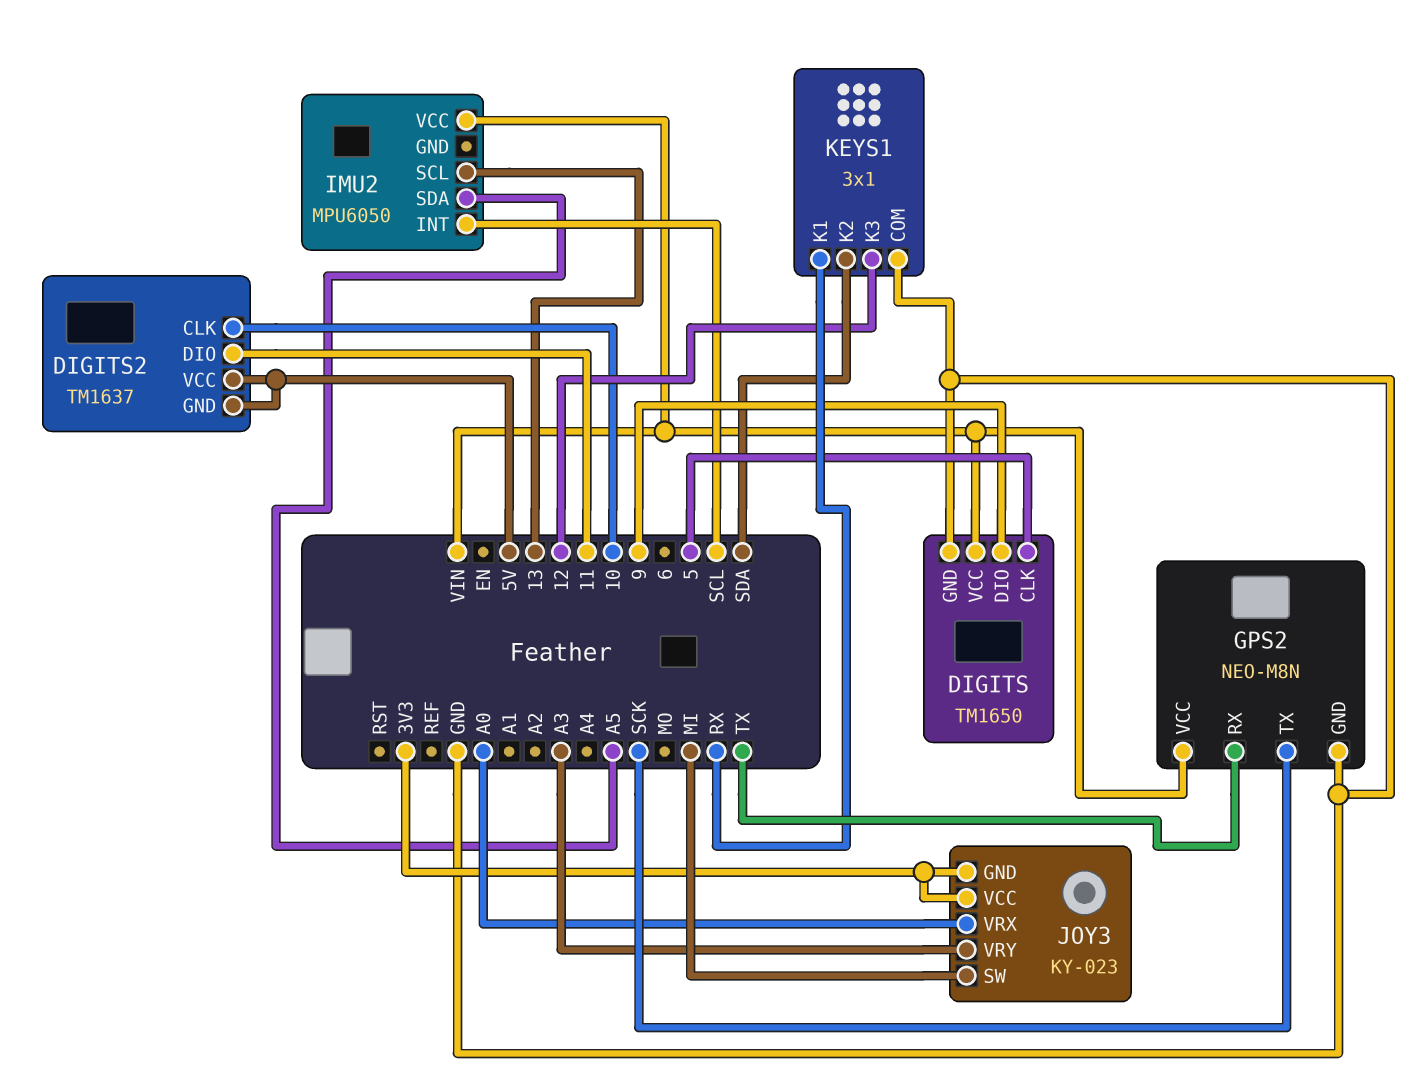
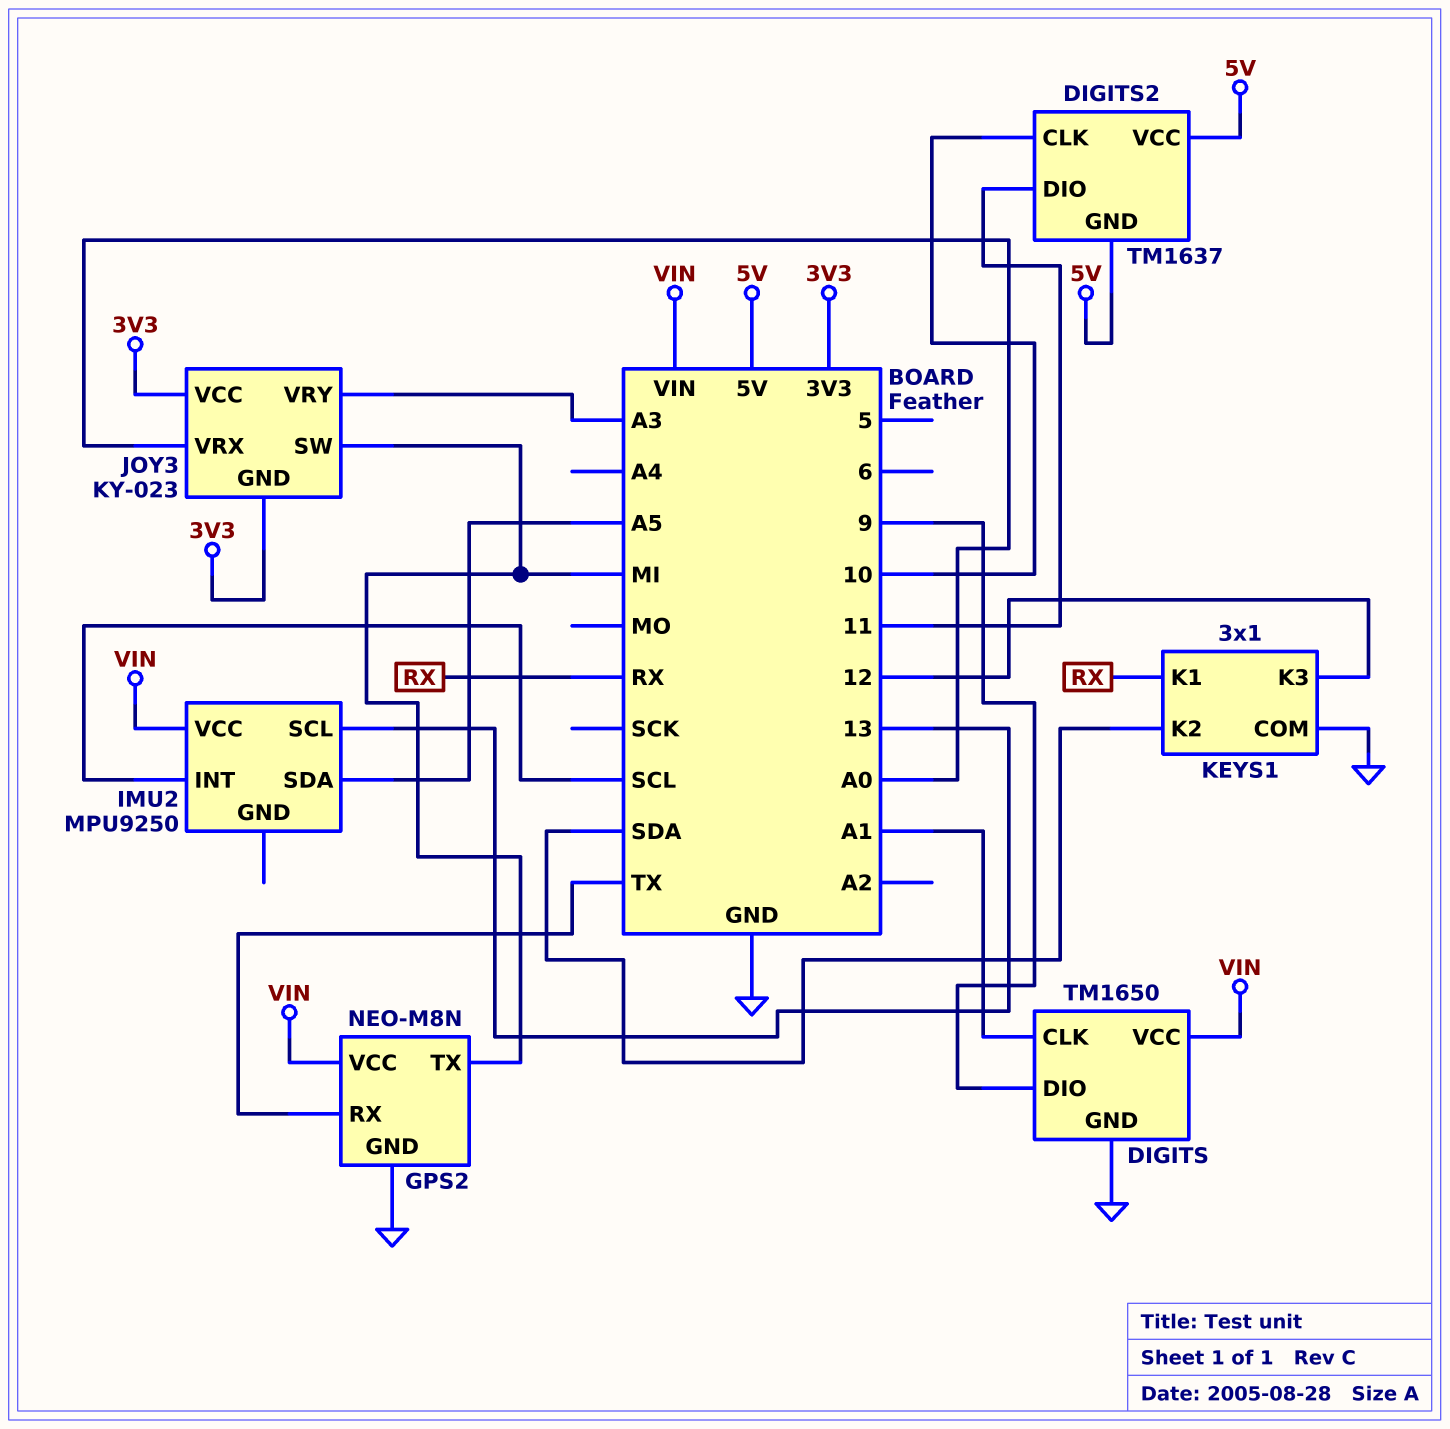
DIGITS pin CLK: 5 -> A1
GPS2 pin TX: SCK -> MI
IMU2: MPU6050 -> MPU9250

